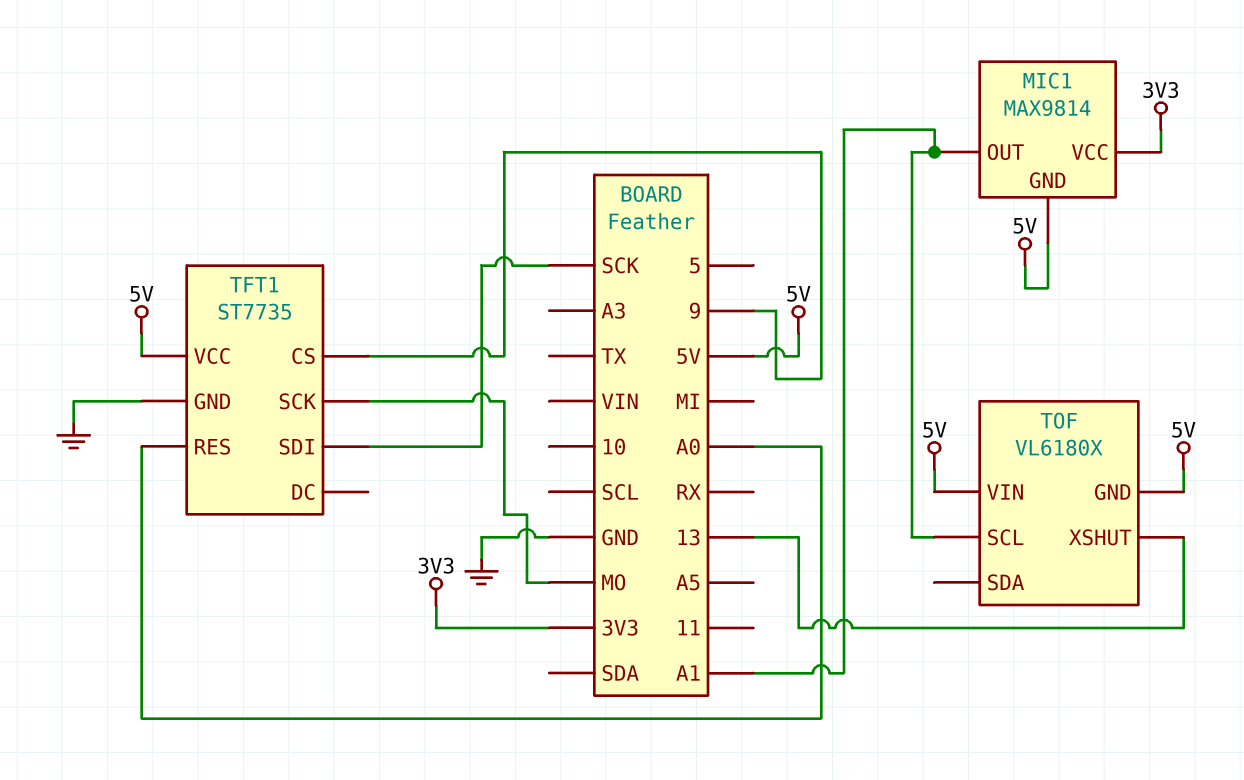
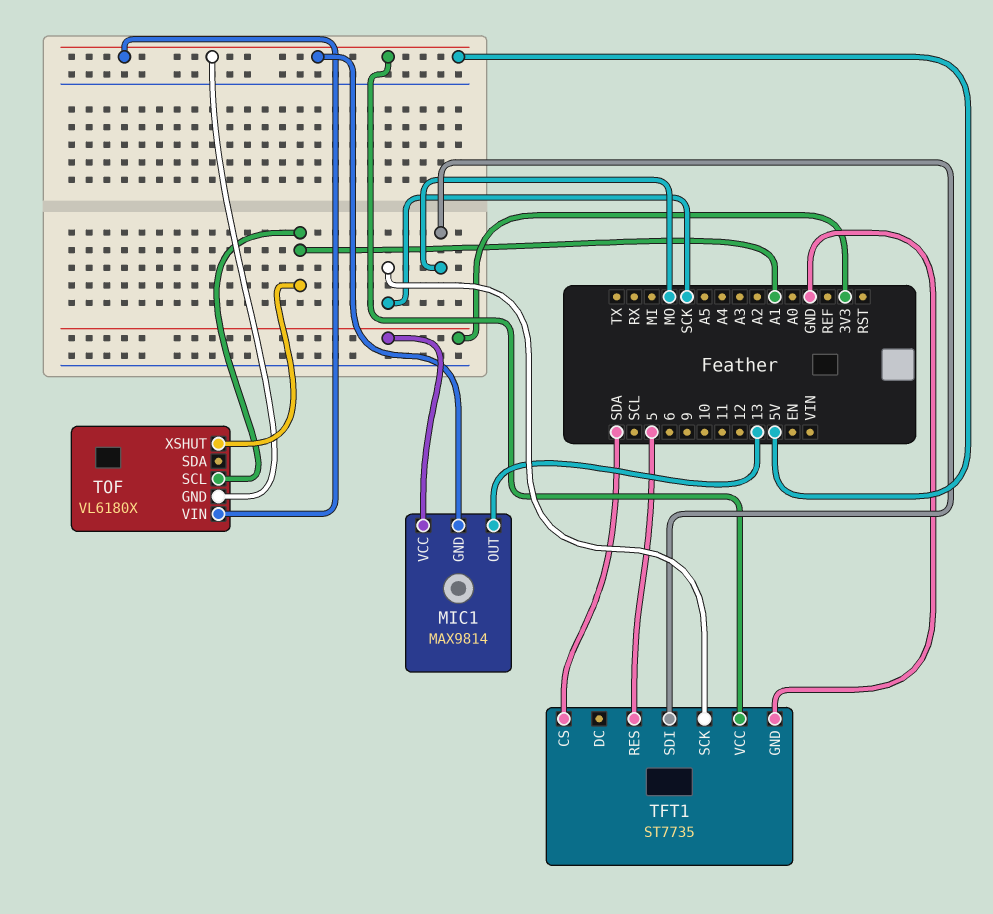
MIC1 pin OUT: A1 -> 13
TFT1 pin CS: 9 -> SDA
TFT1 pin RES: A0 -> 5
TFT1 pin SCK: MO -> SCK
TFT1 pin SDI: SCK -> MO
TOF pin XSHUT: 13 -> A1

